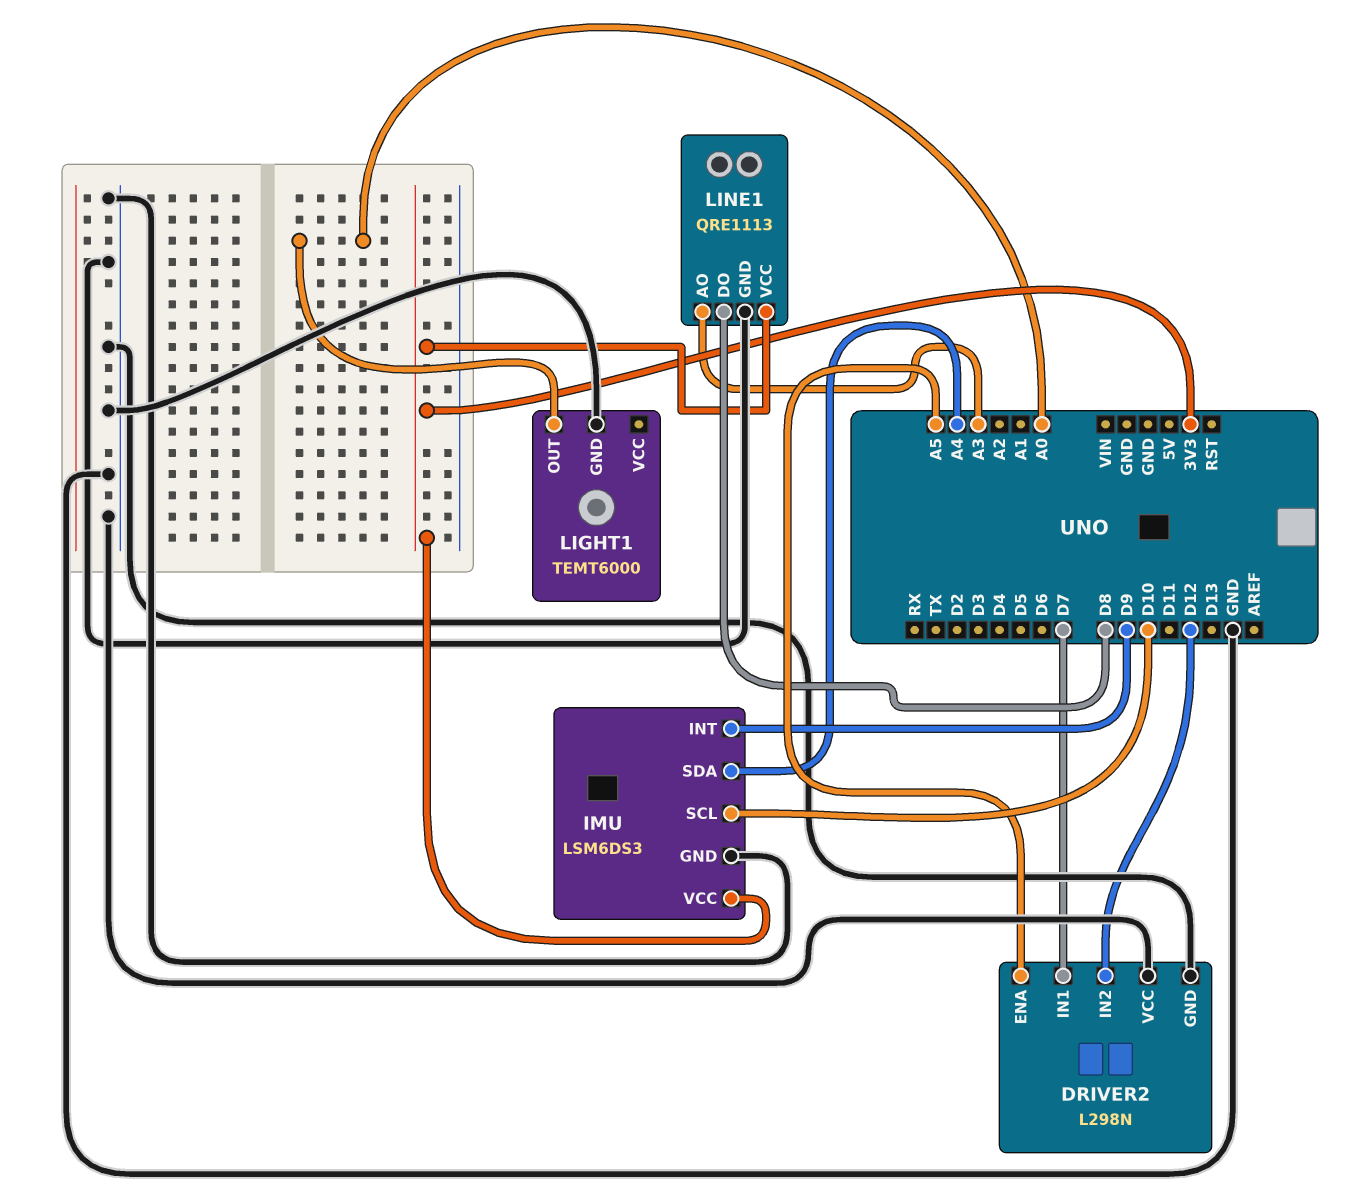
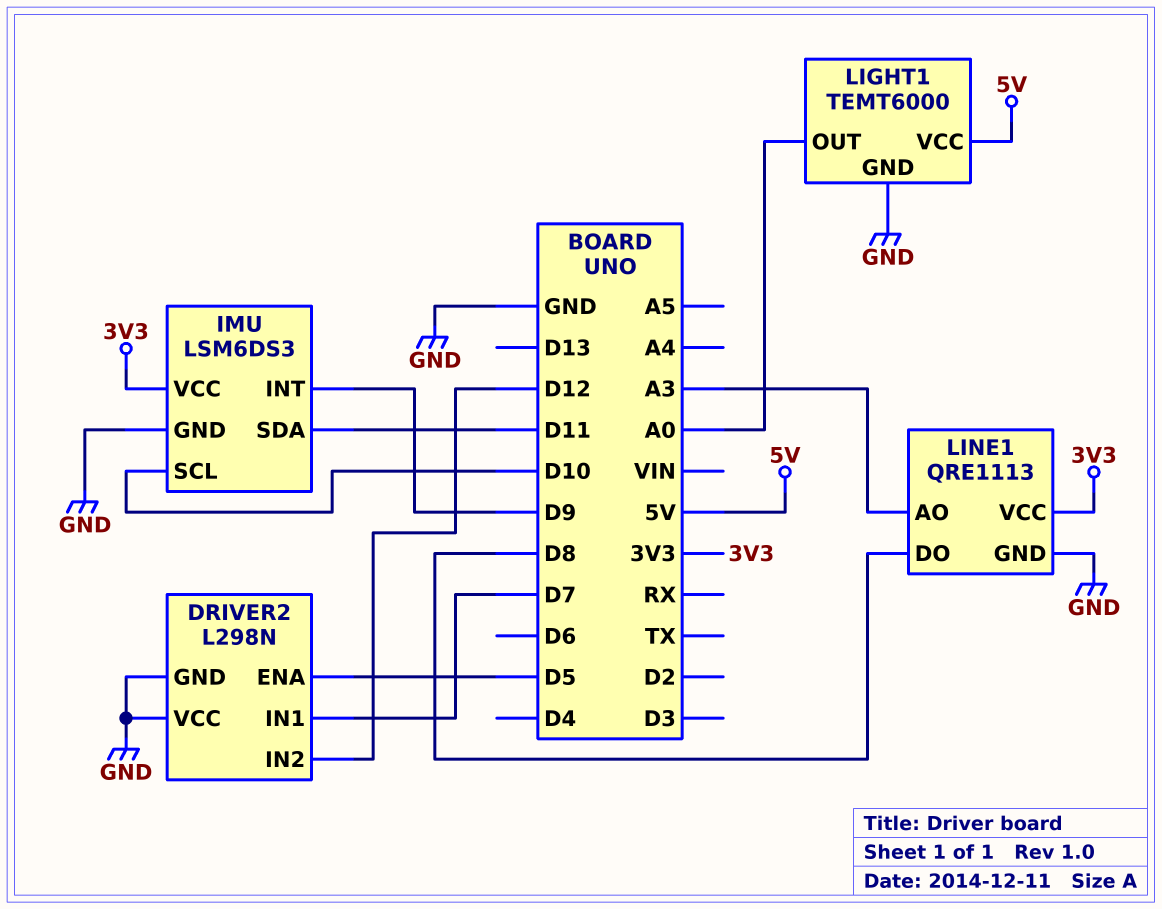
DRIVER2 pin ENA: A5 -> D5
IMU pin SDA: A4 -> D11
LIGHT1 pin VCC: none -> 5V

